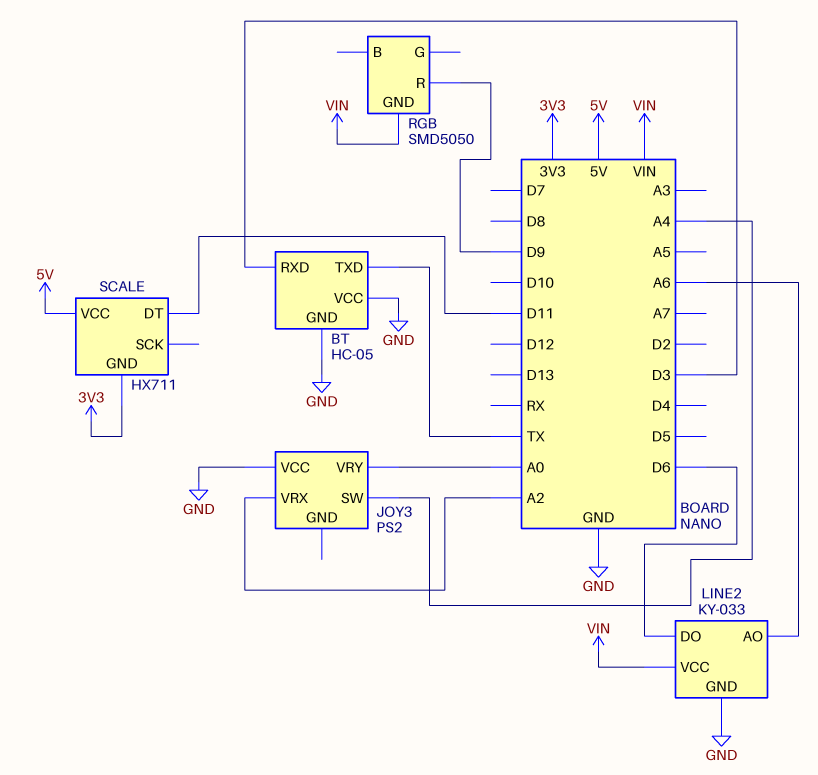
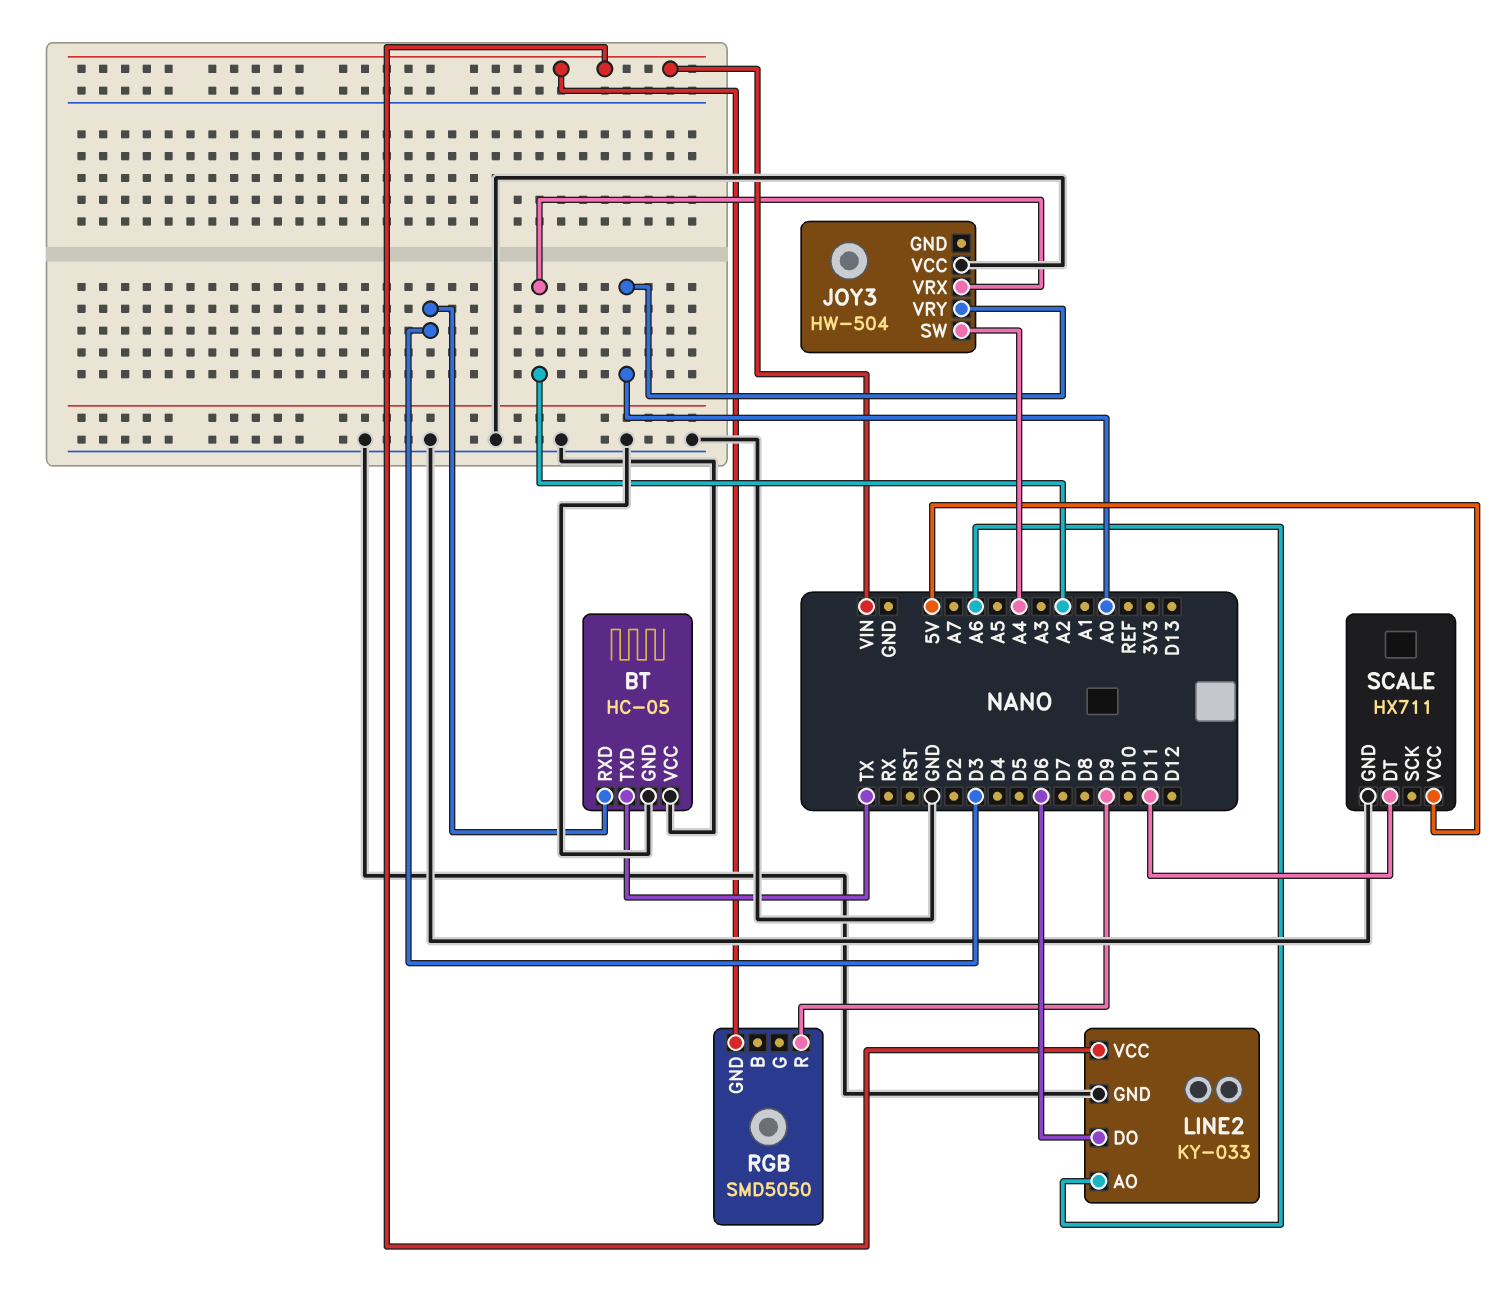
JOY3: PS2 -> HW-504
SCALE pin GND: 3V3 -> GND

